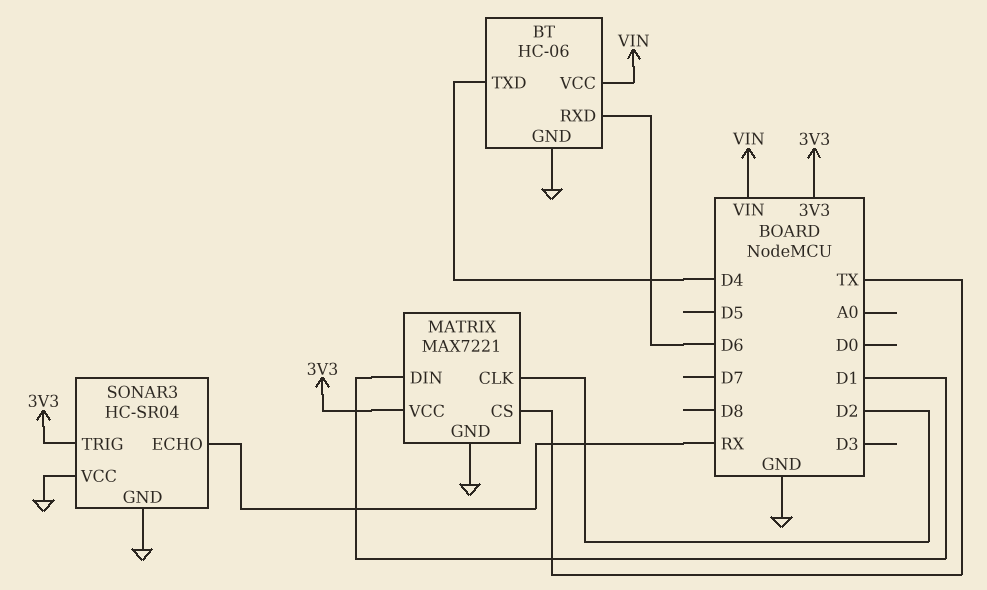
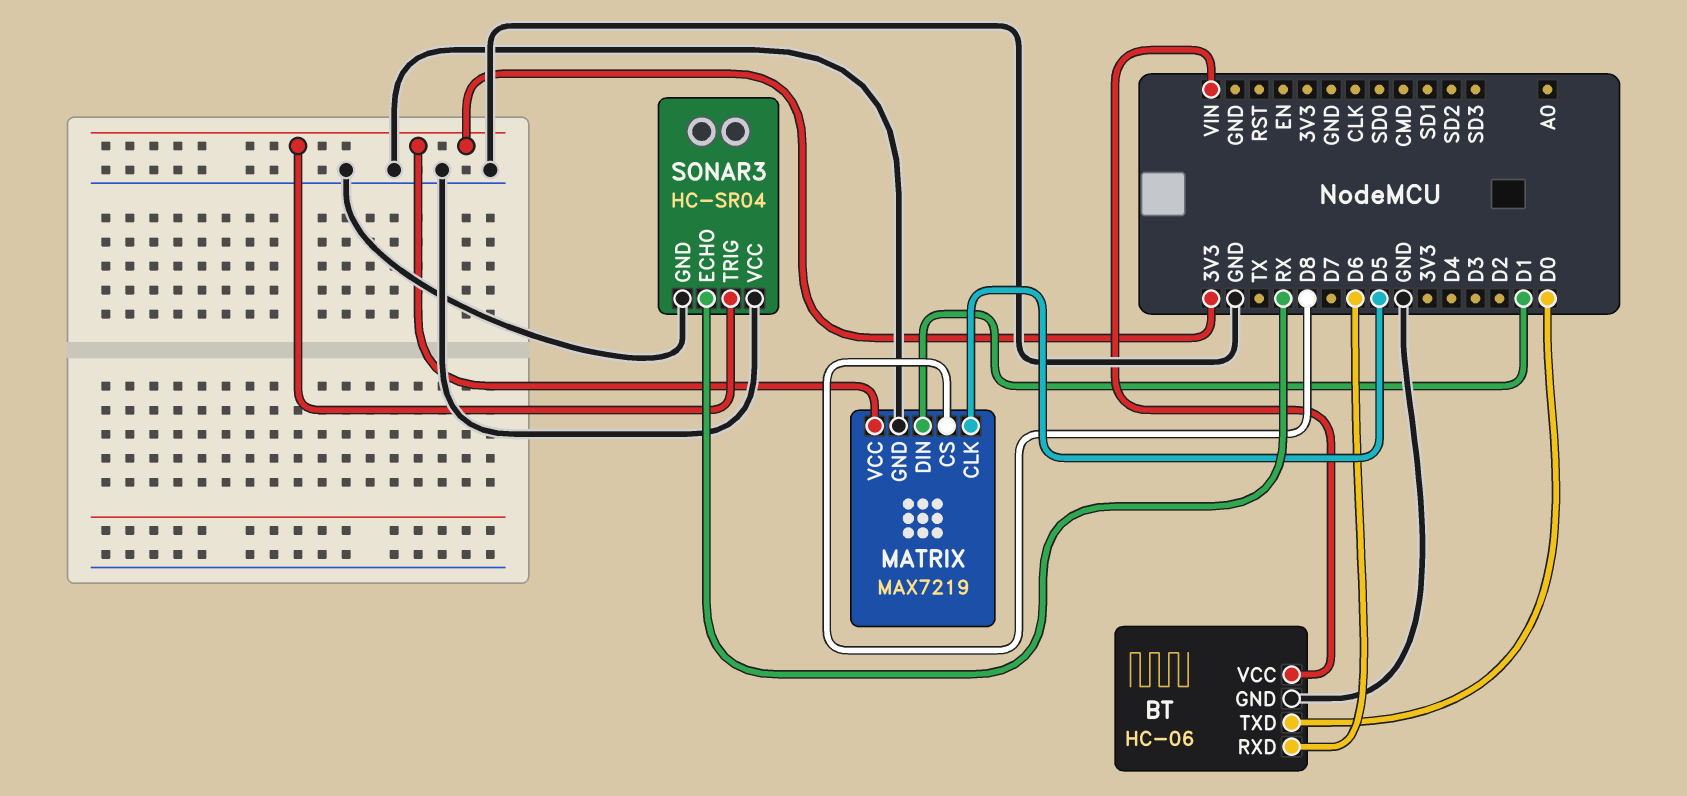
BT pin TXD: D4 -> D0
MATRIX: MAX7221 -> MAX7219
MATRIX pin CLK: D2 -> D5
MATRIX pin CS: TX -> D8

